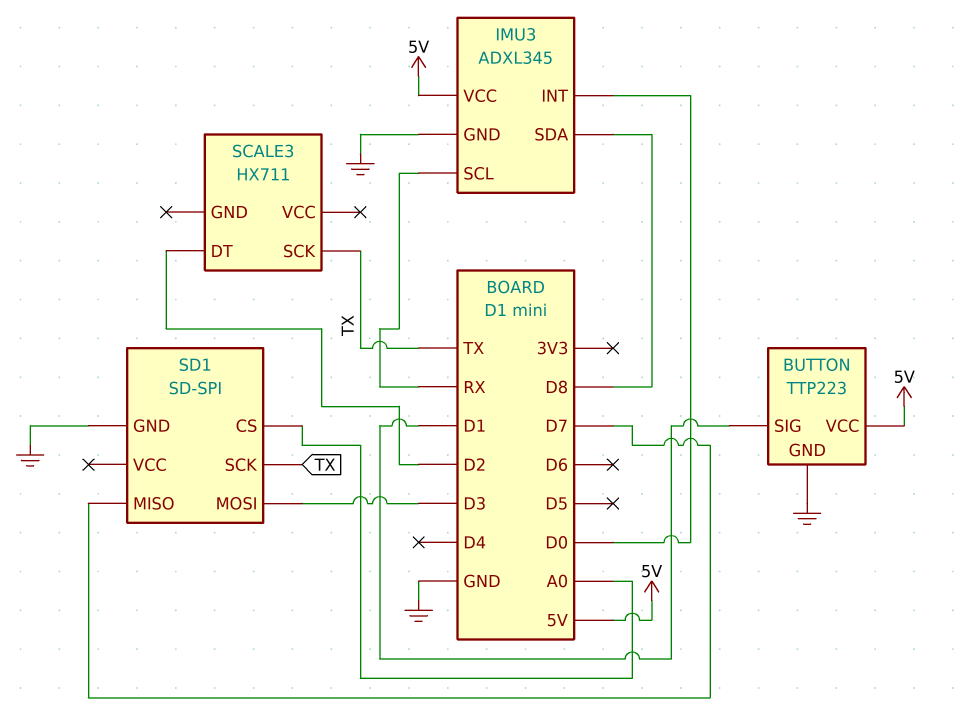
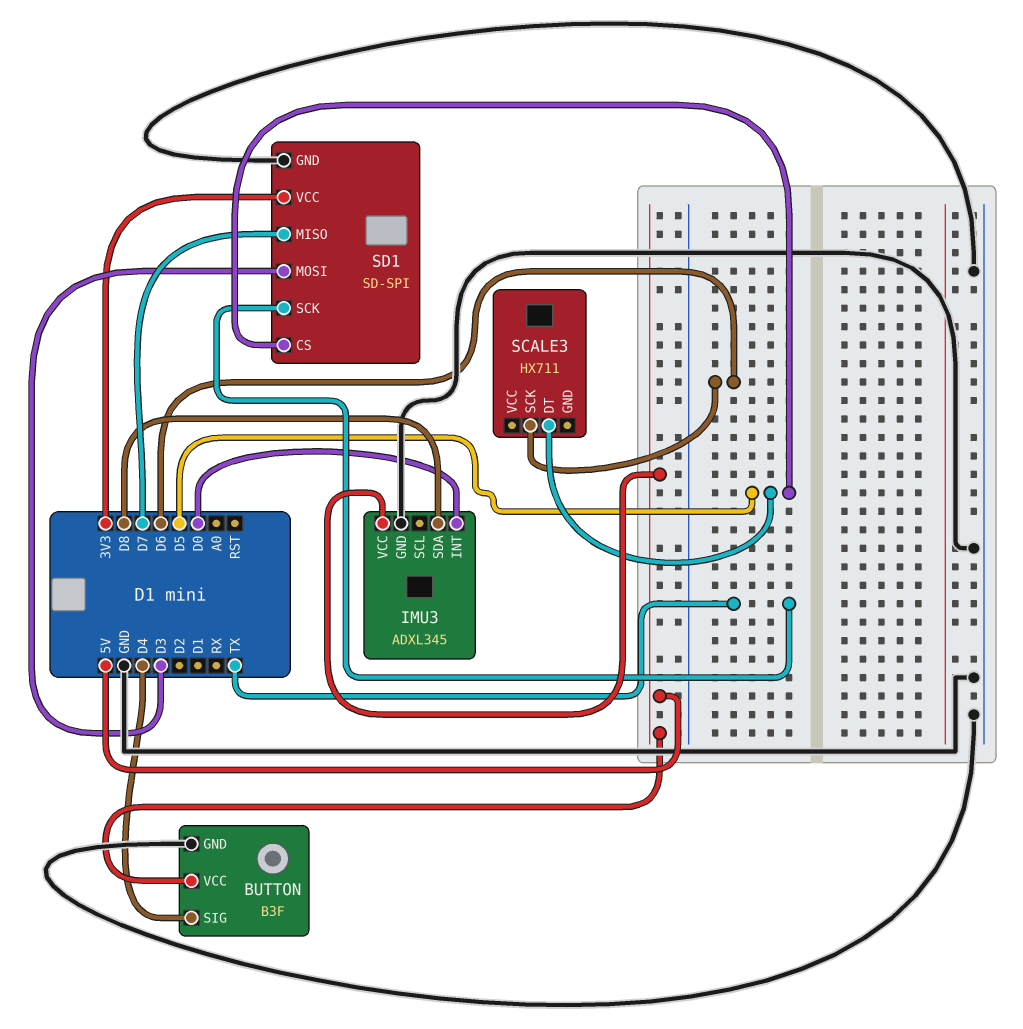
BUTTON: TTP223 -> B3F
BUTTON pin SIG: D1 -> D4
IMU3 pin SCL: RX -> none
SCALE3 pin DT: D2 -> D5
SCALE3 pin SCK: TX -> D6
SD1 pin CS: A0 -> D5
SD1 pin VCC: none -> 3V3

